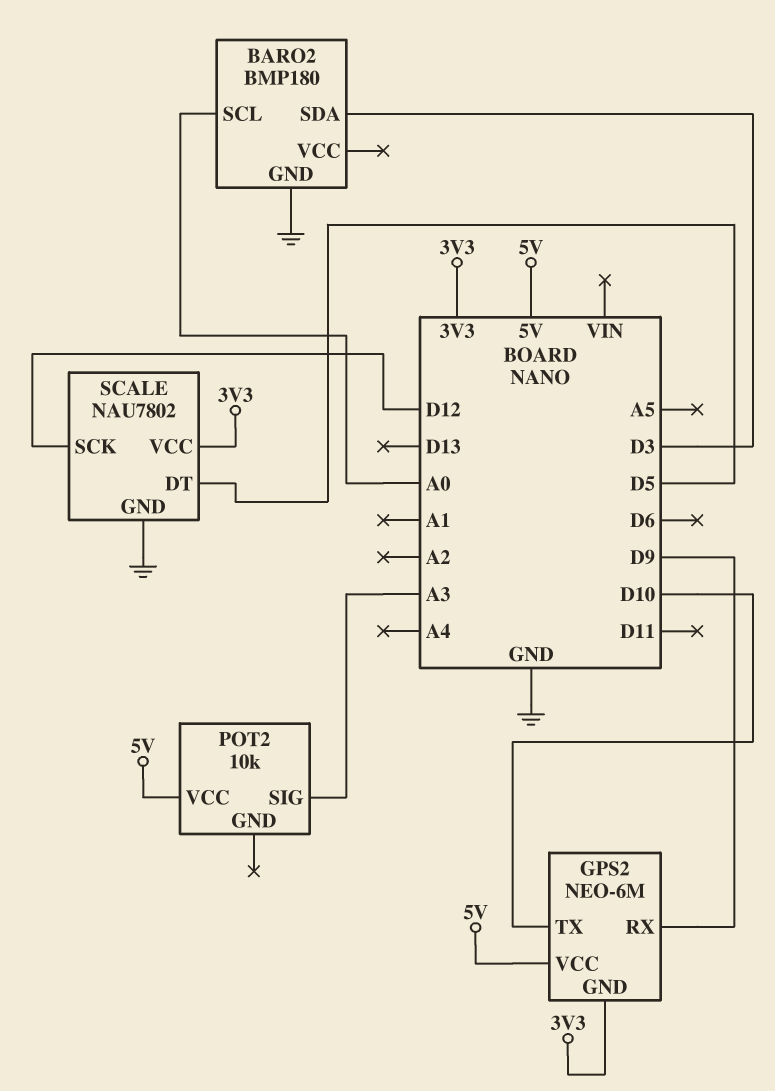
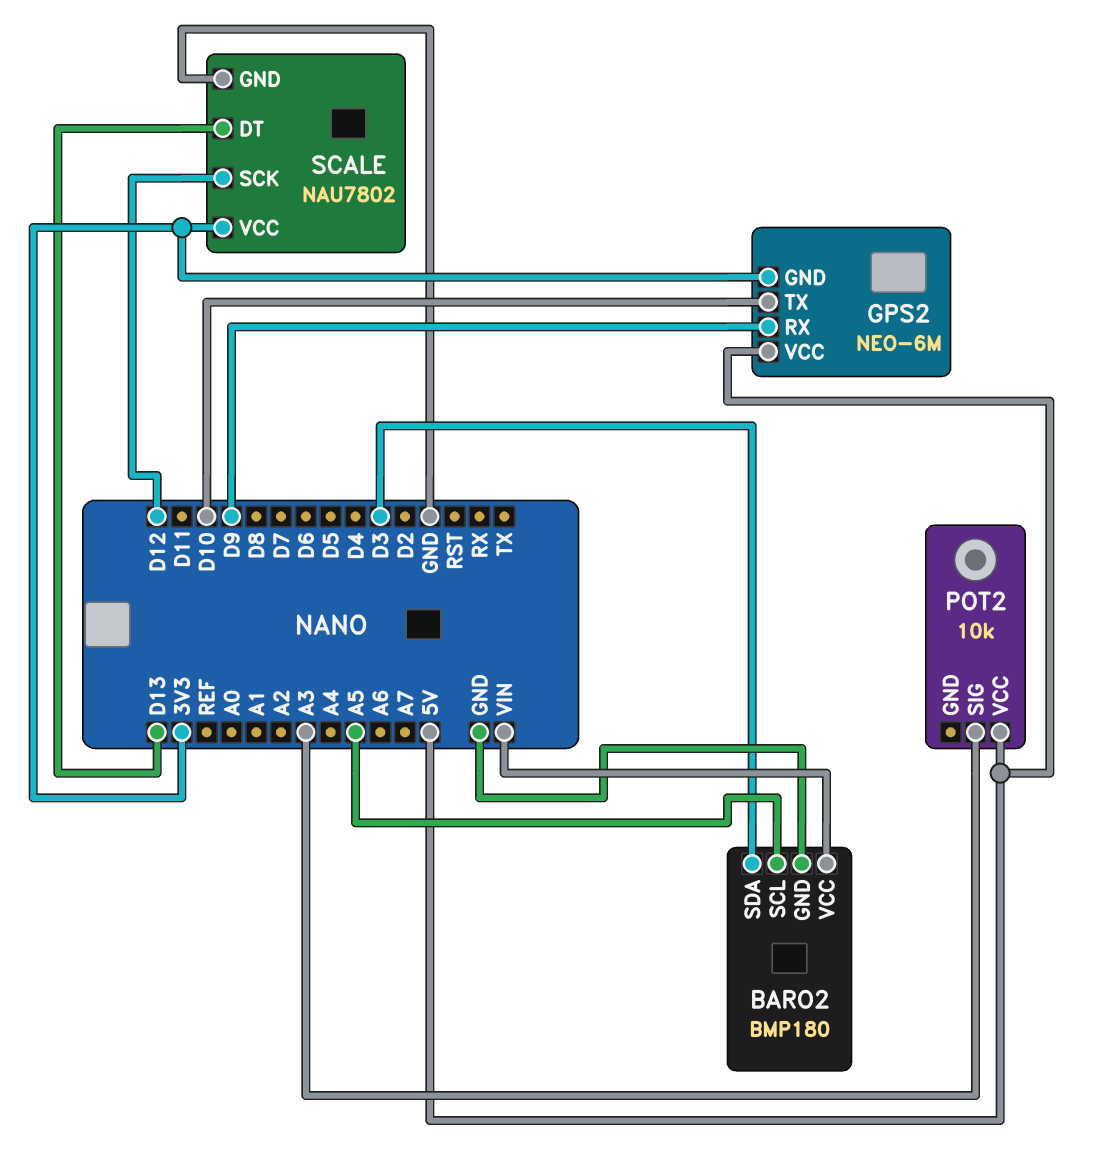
BARO2 pin SCL: A0 -> A5
BARO2 pin VCC: none -> VIN
SCALE pin DT: D5 -> D13

